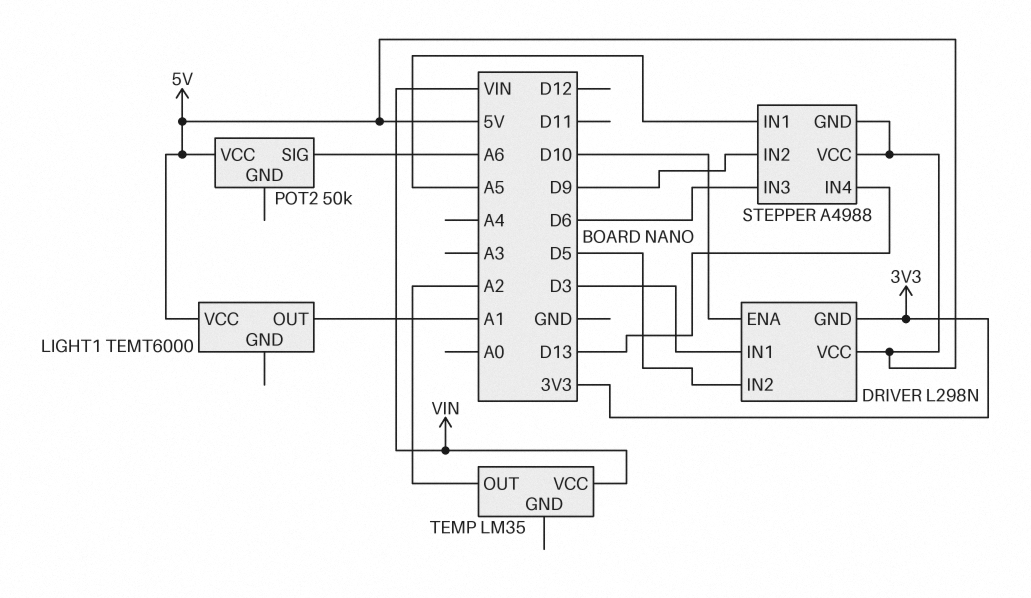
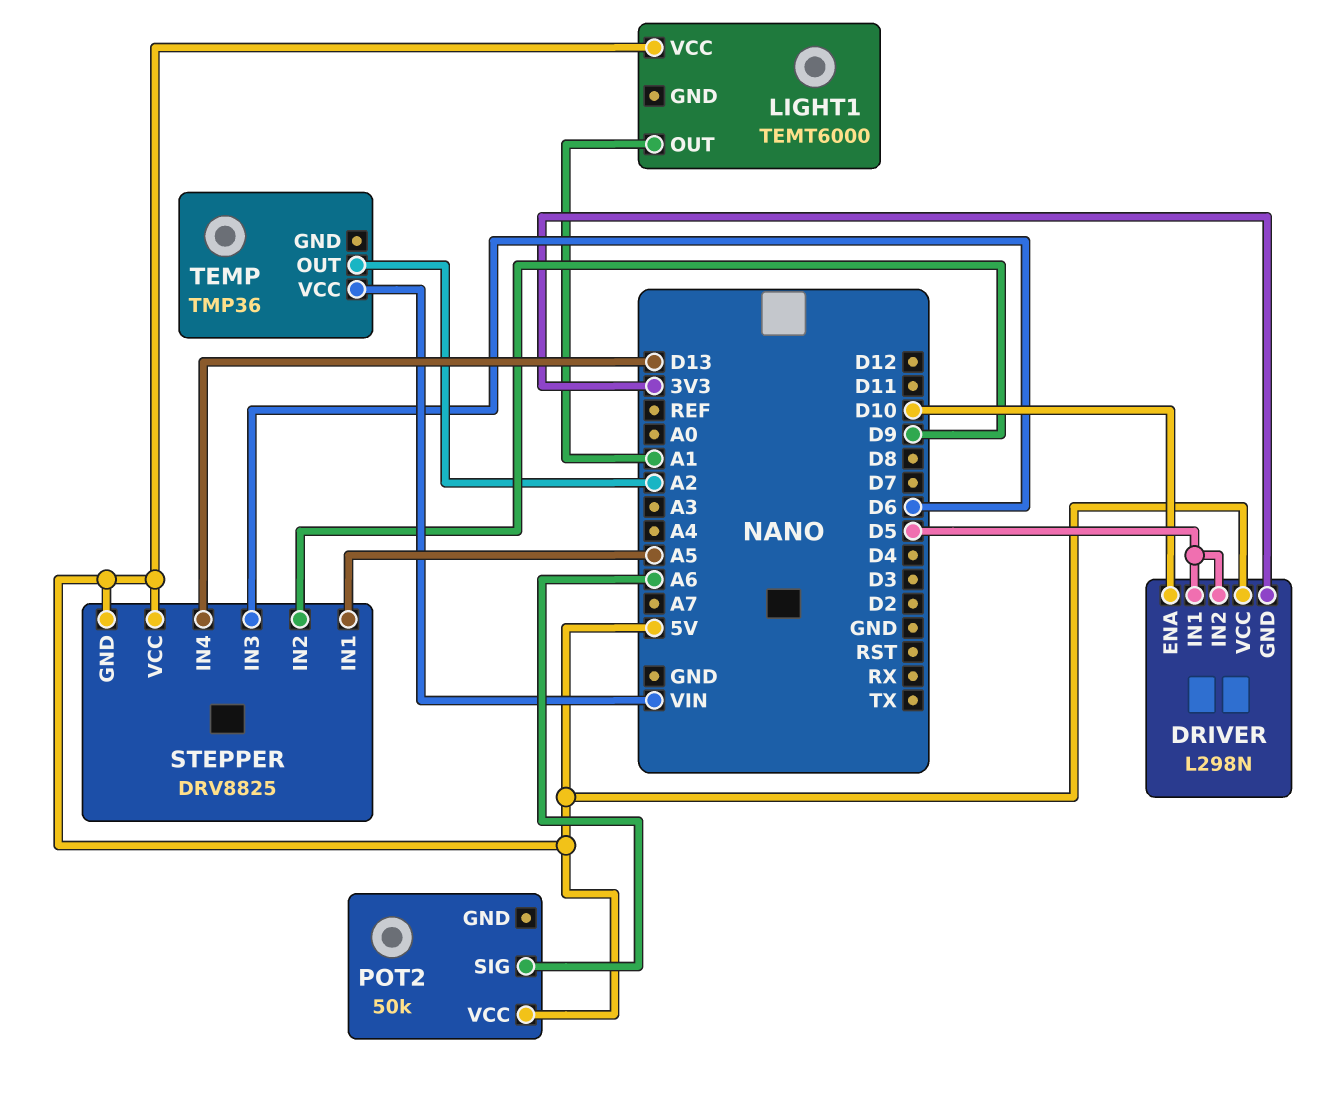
DRIVER pin IN1: D3 -> D5
STEPPER: A4988 -> DRV8825
TEMP: LM35 -> TMP36

